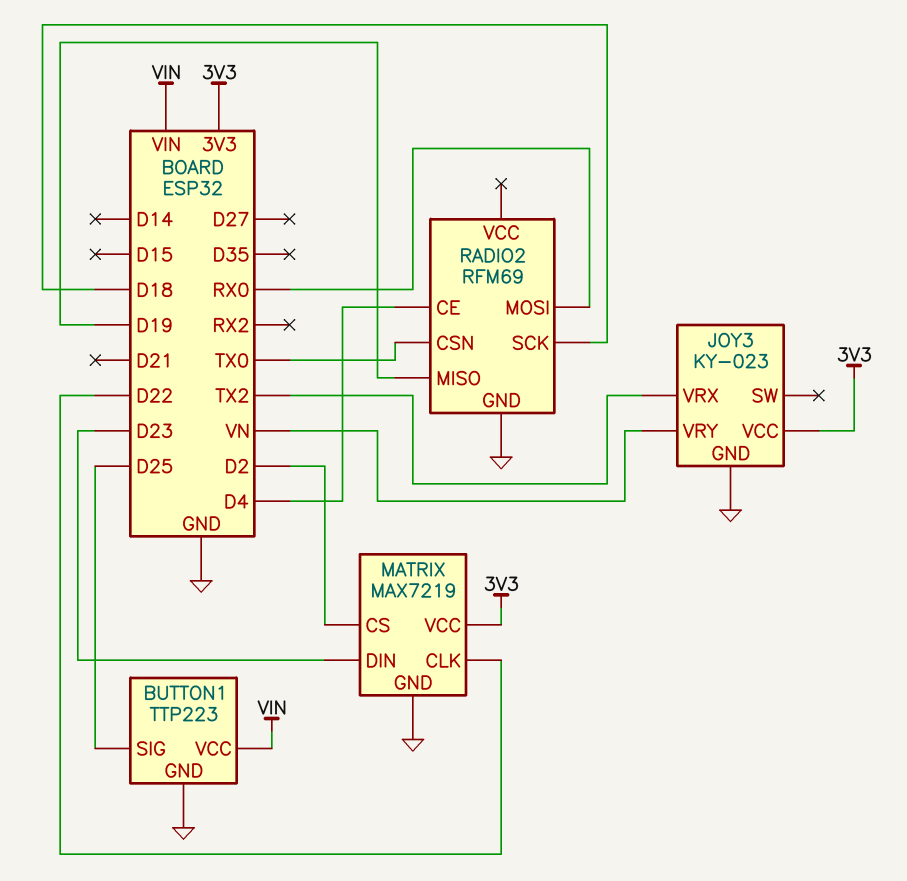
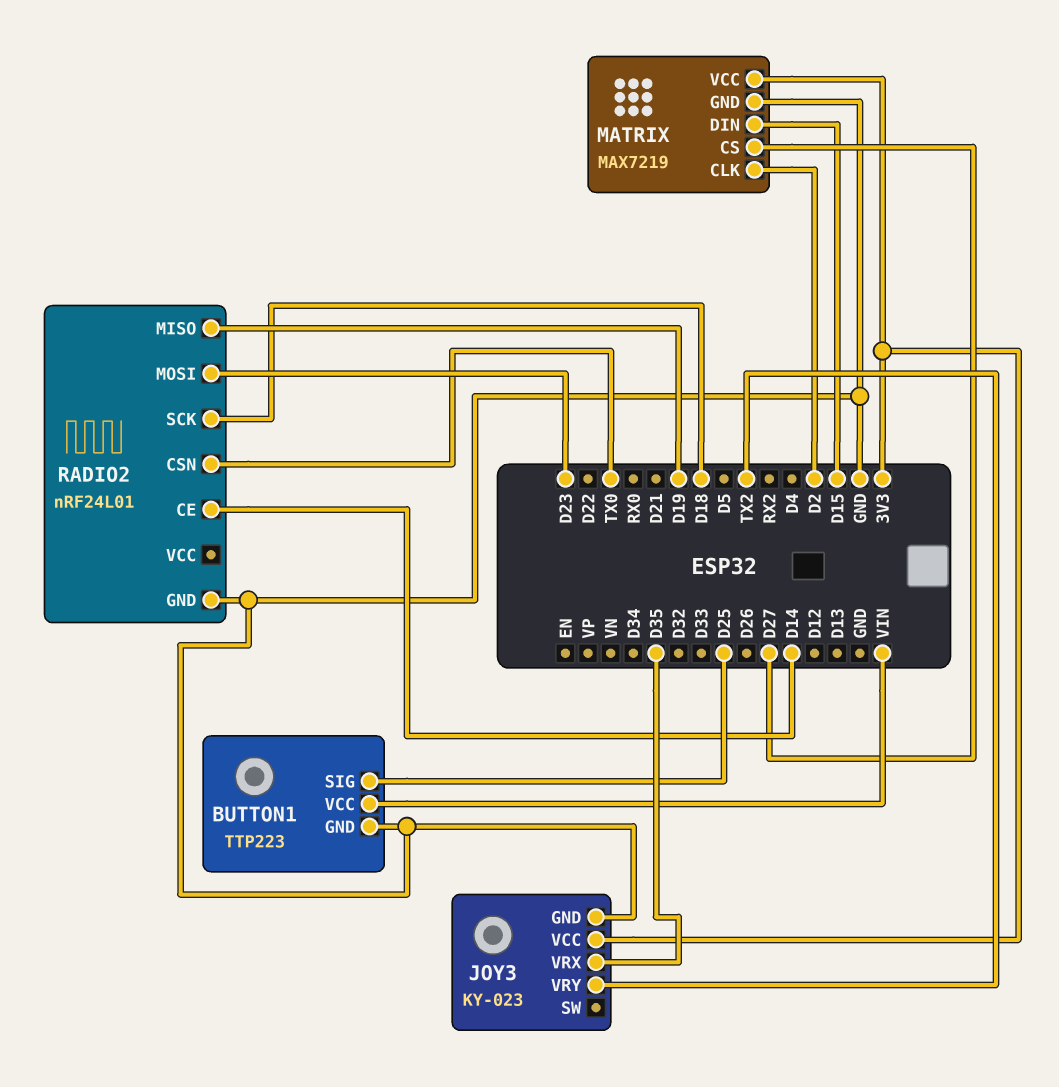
JOY3 pin VRX: TX2 -> D35
JOY3 pin VRY: VN -> TX2
MATRIX pin CLK: D22 -> D2
MATRIX pin CS: D2 -> D27
MATRIX pin DIN: D23 -> D15
RADIO2: RFM69 -> nRF24L01
RADIO2 pin CE: D4 -> D14
RADIO2 pin MOSI: RX0 -> D23

